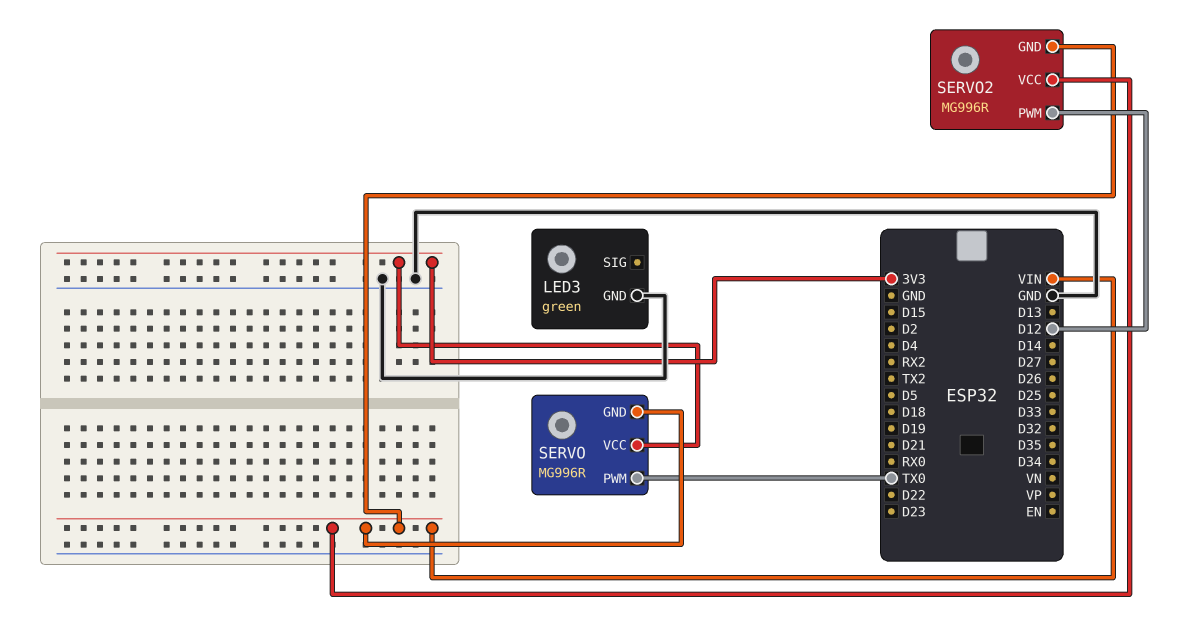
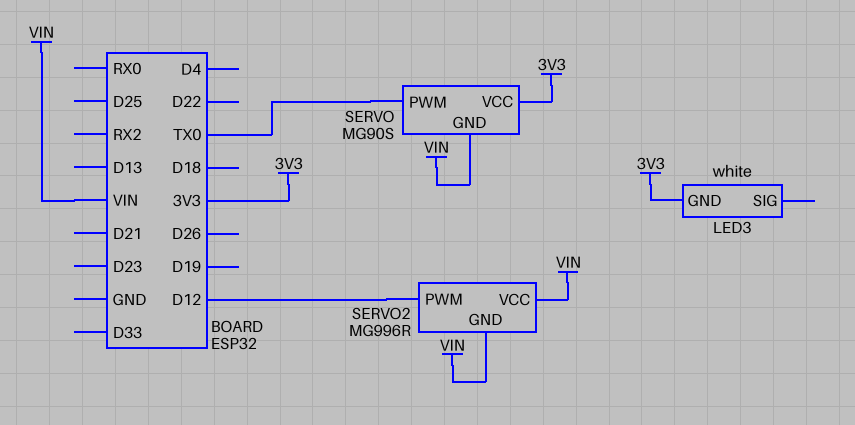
LED3: green -> white
LED3 pin GND: GND -> 3V3
SERVO: MG996R -> MG90S

